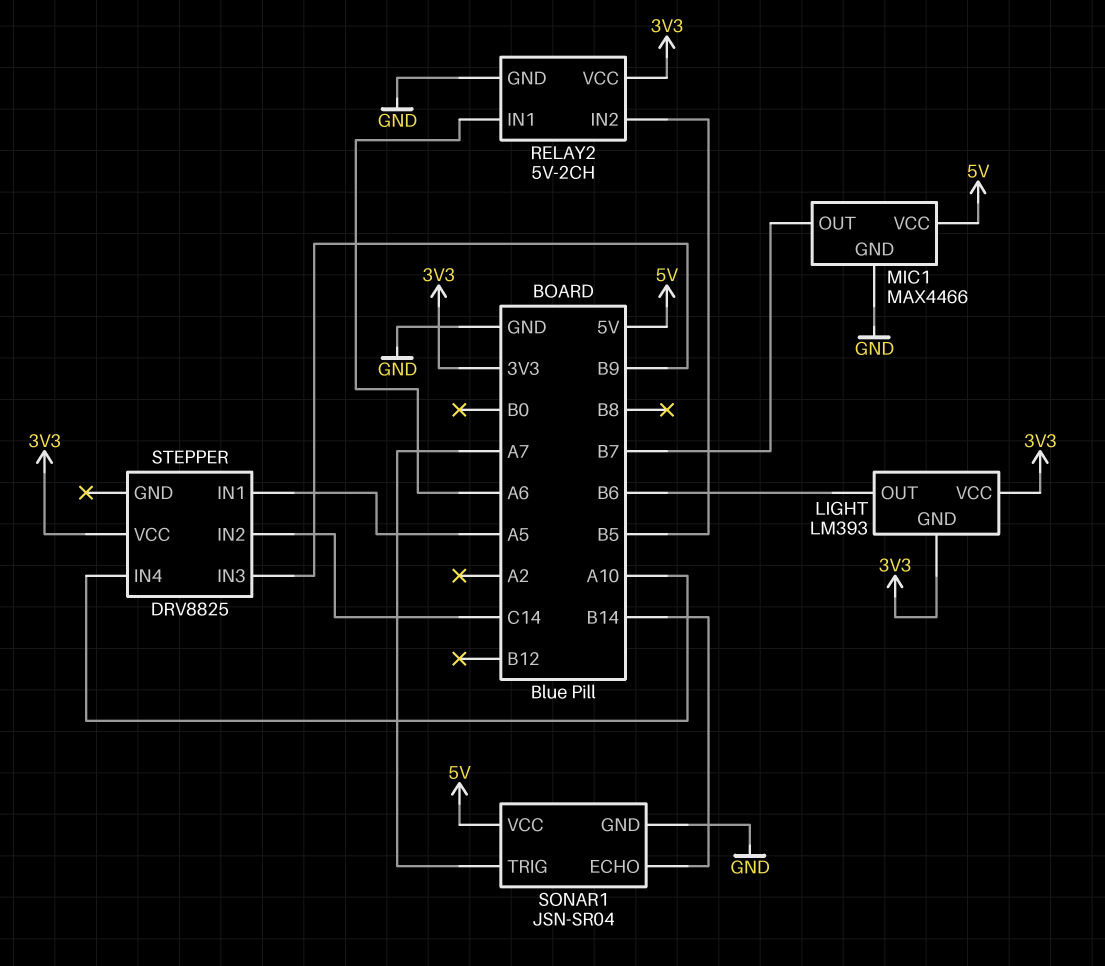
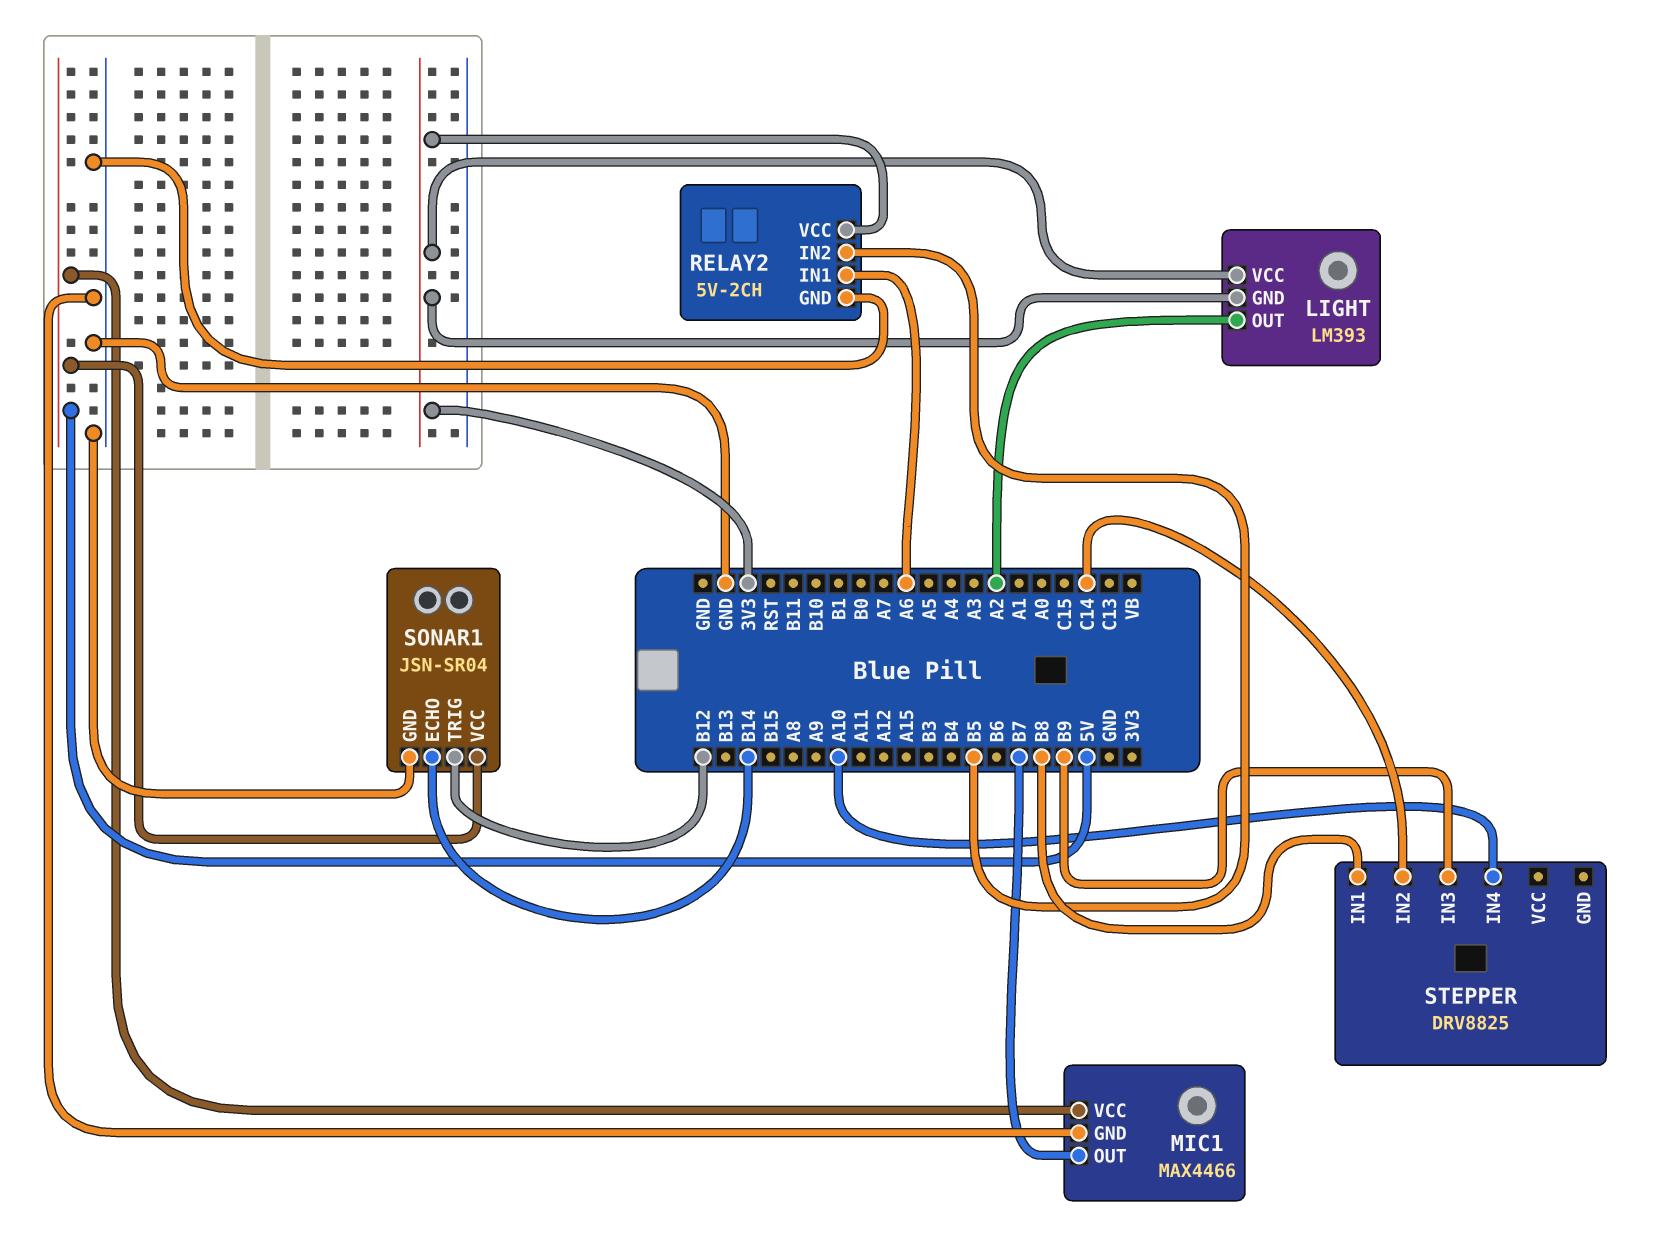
LIGHT pin OUT: B6 -> A2
SONAR1 pin TRIG: A7 -> B12
STEPPER pin IN1: A5 -> B8
STEPPER pin VCC: 3V3 -> none

